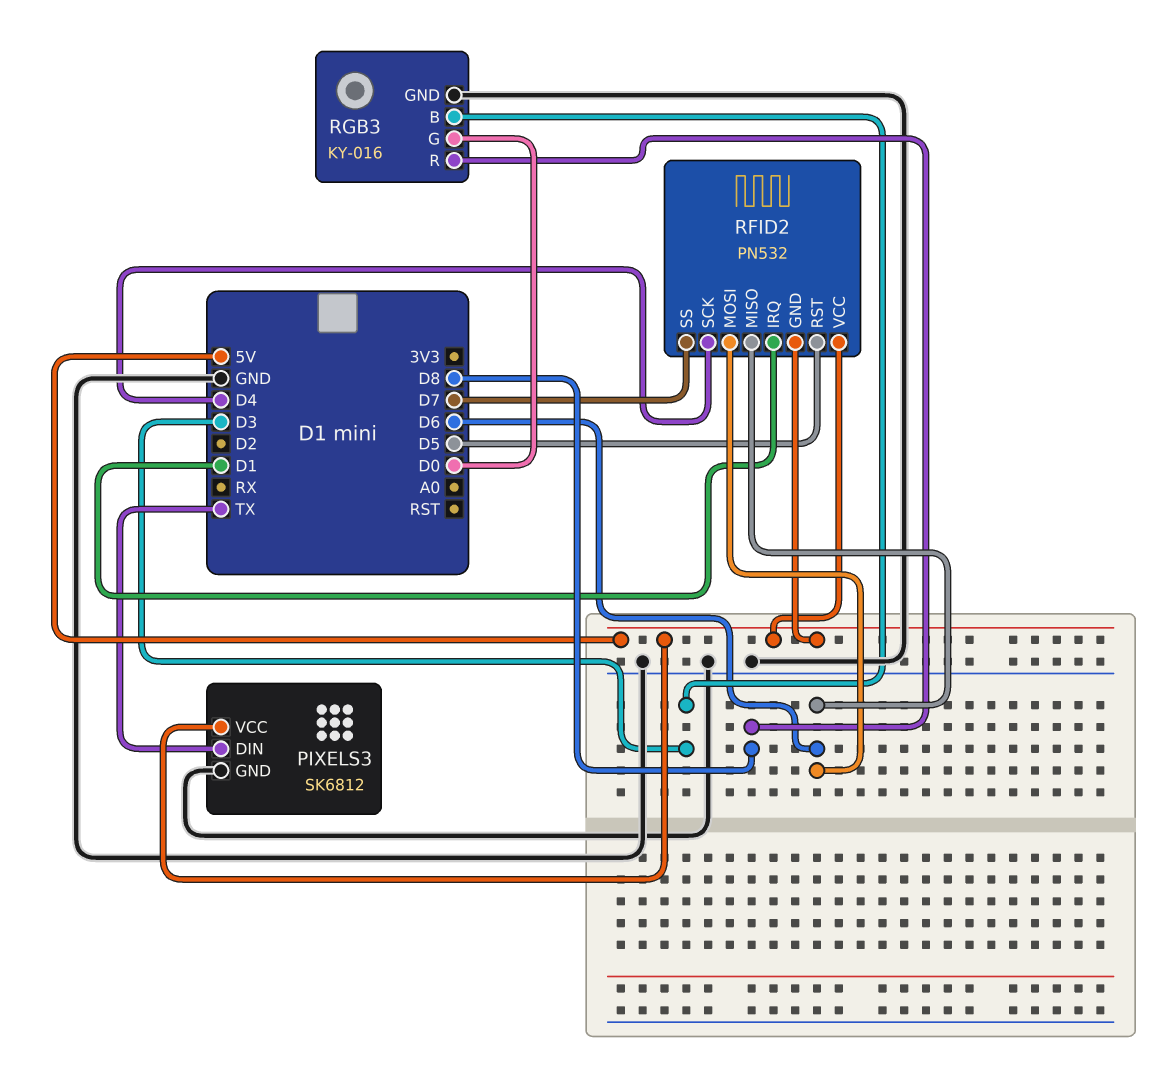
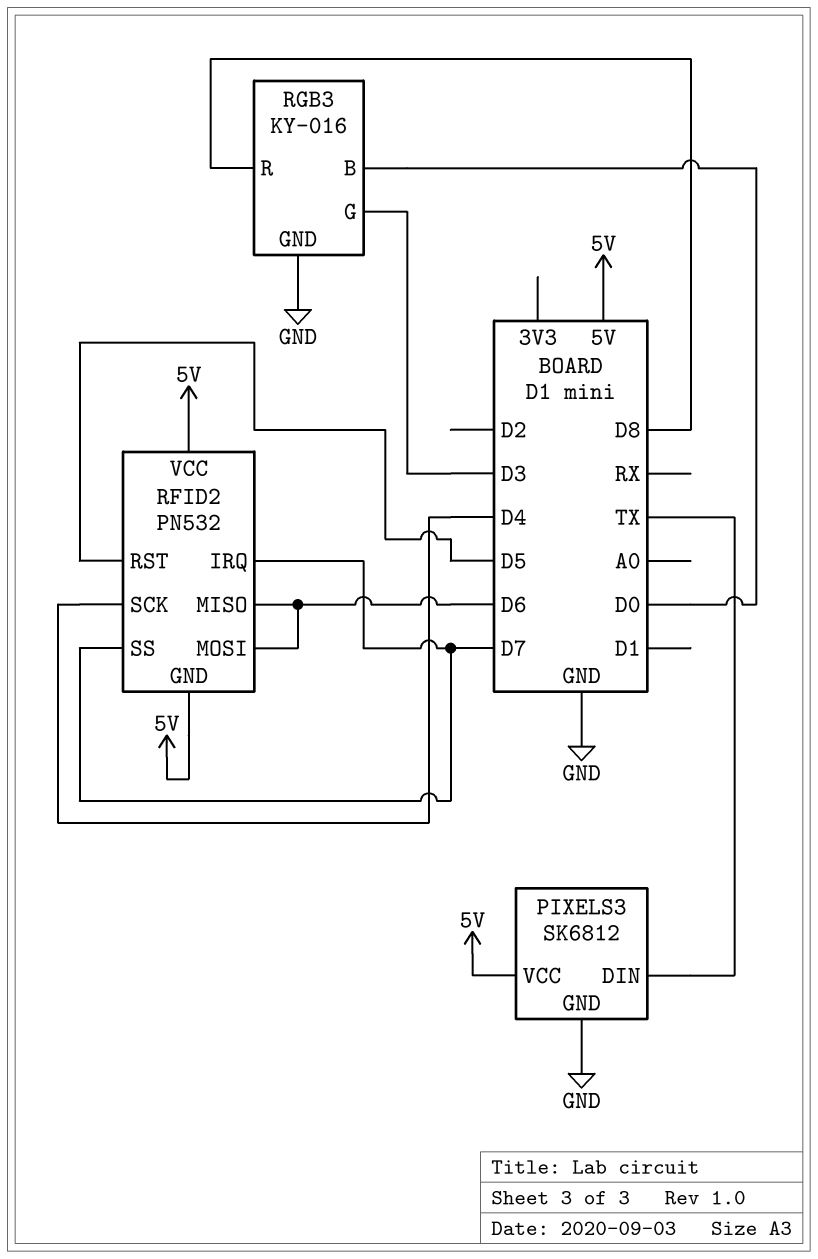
RFID2 pin IRQ: D1 -> D7
RGB3 pin B: D3 -> D0
RGB3 pin G: D0 -> D3

